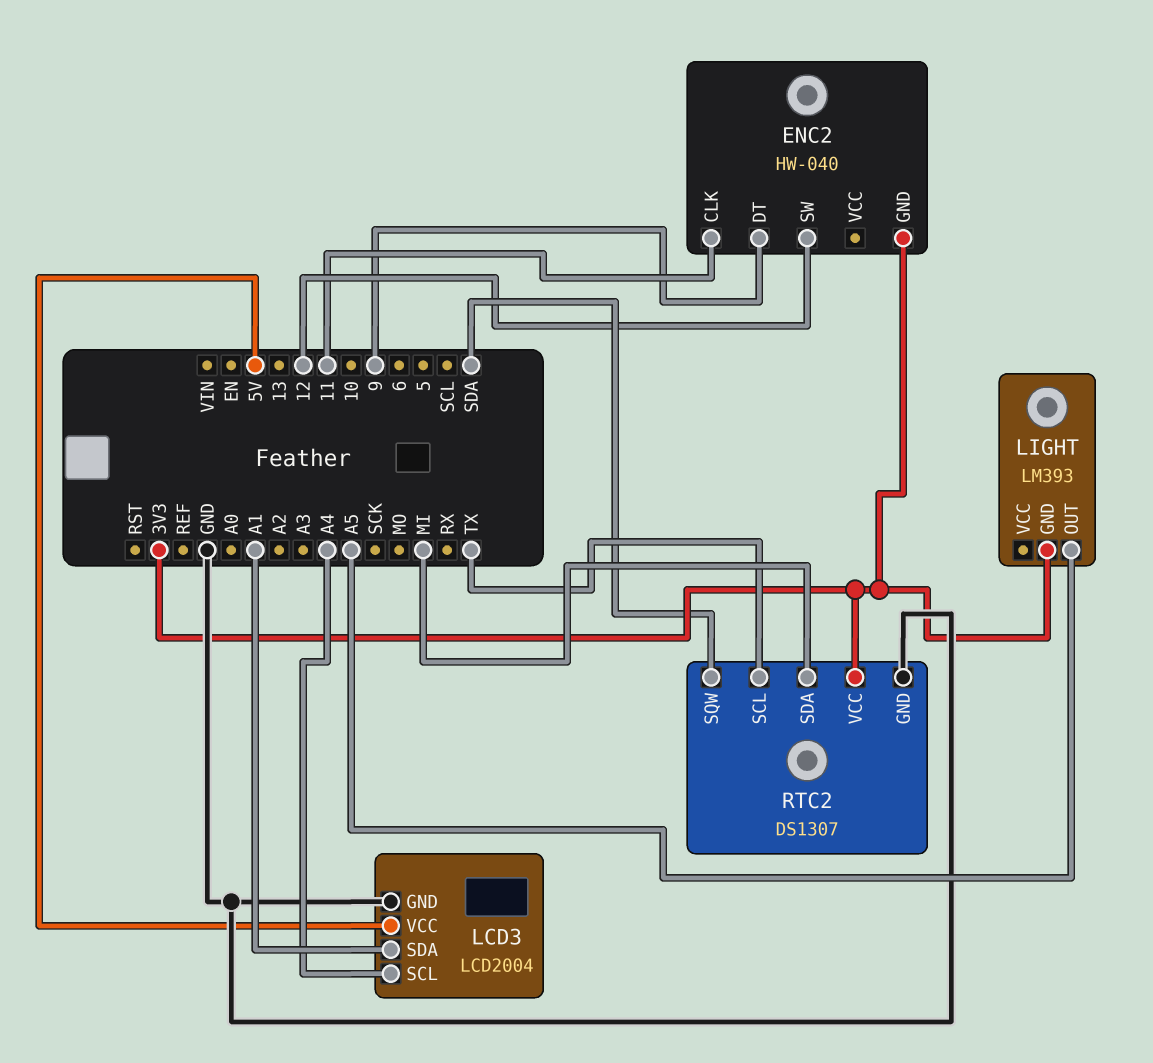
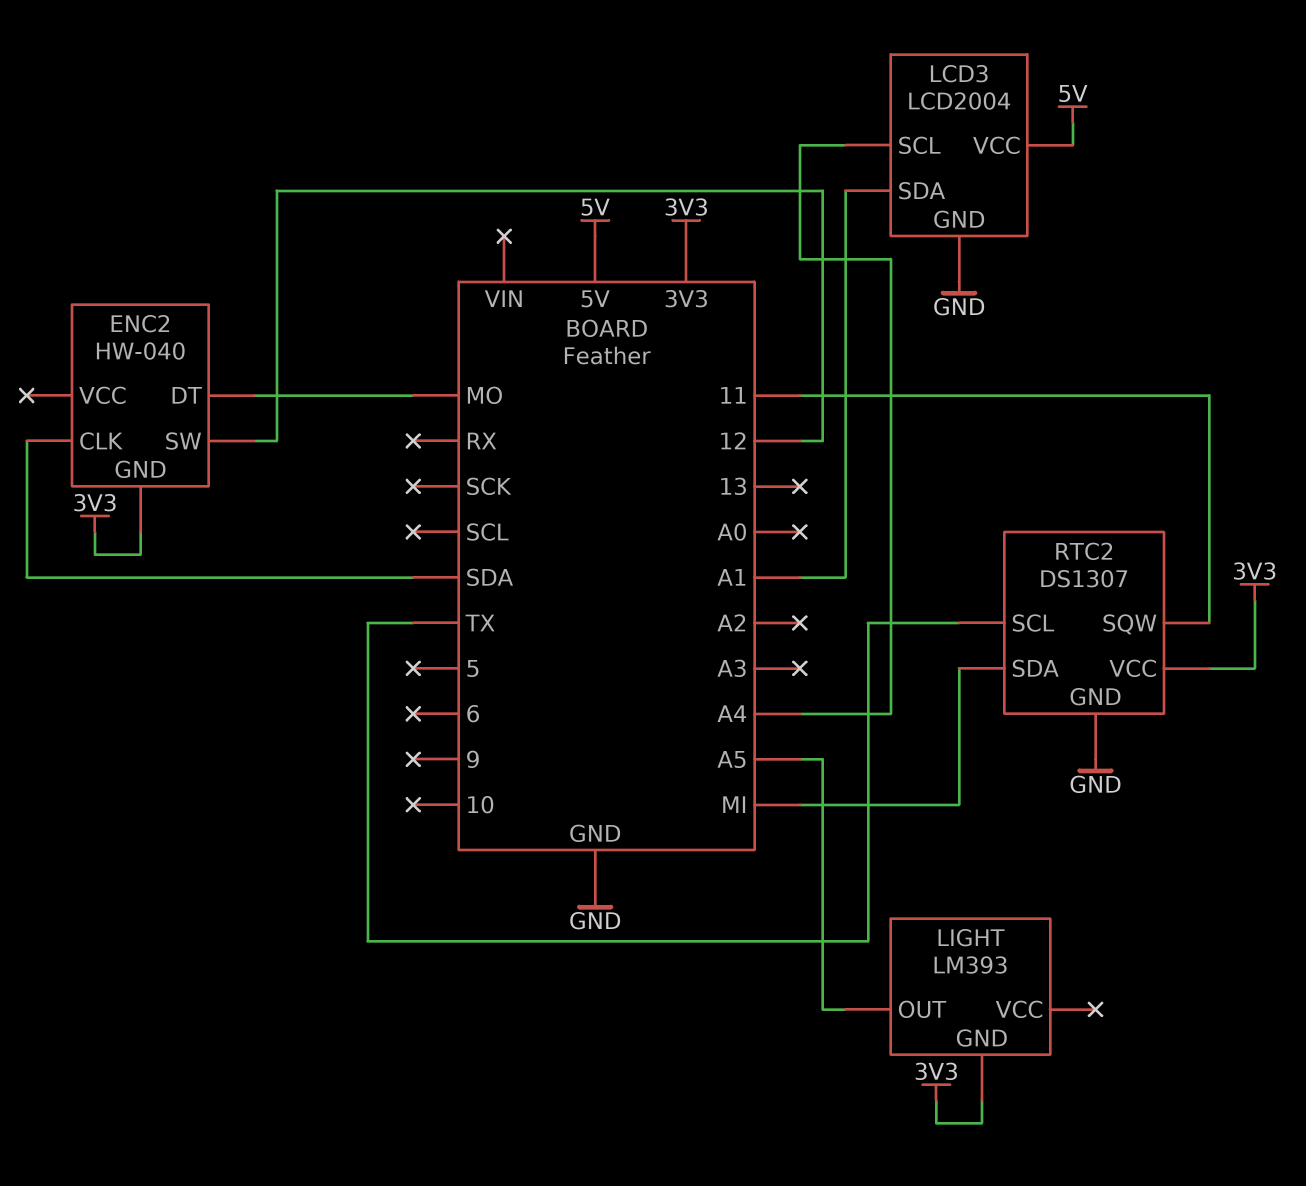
ENC2 pin CLK: 11 -> SDA
ENC2 pin DT: 9 -> MO
RTC2 pin SQW: SDA -> 11

